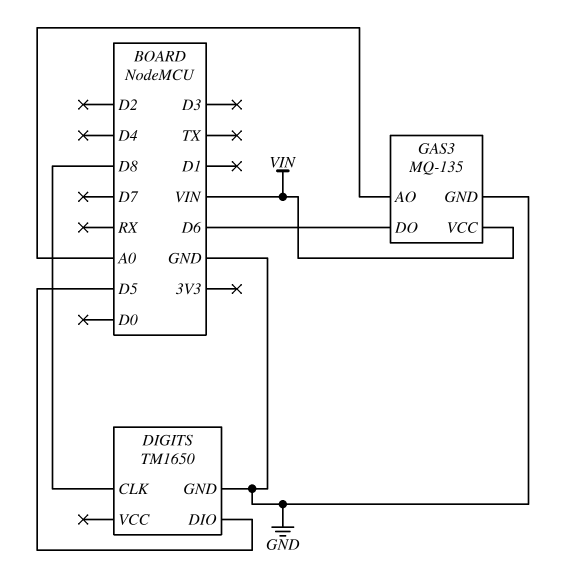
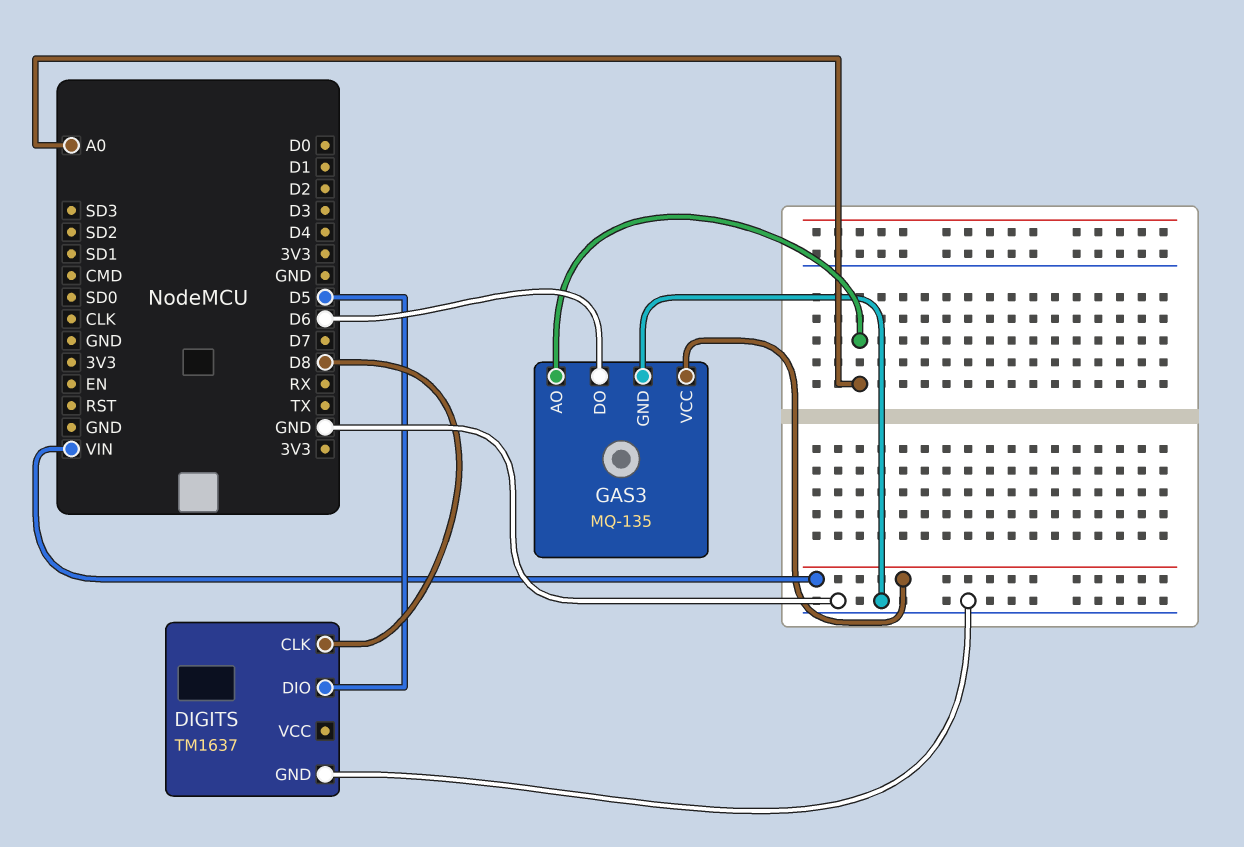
DIGITS: TM1650 -> TM1637

